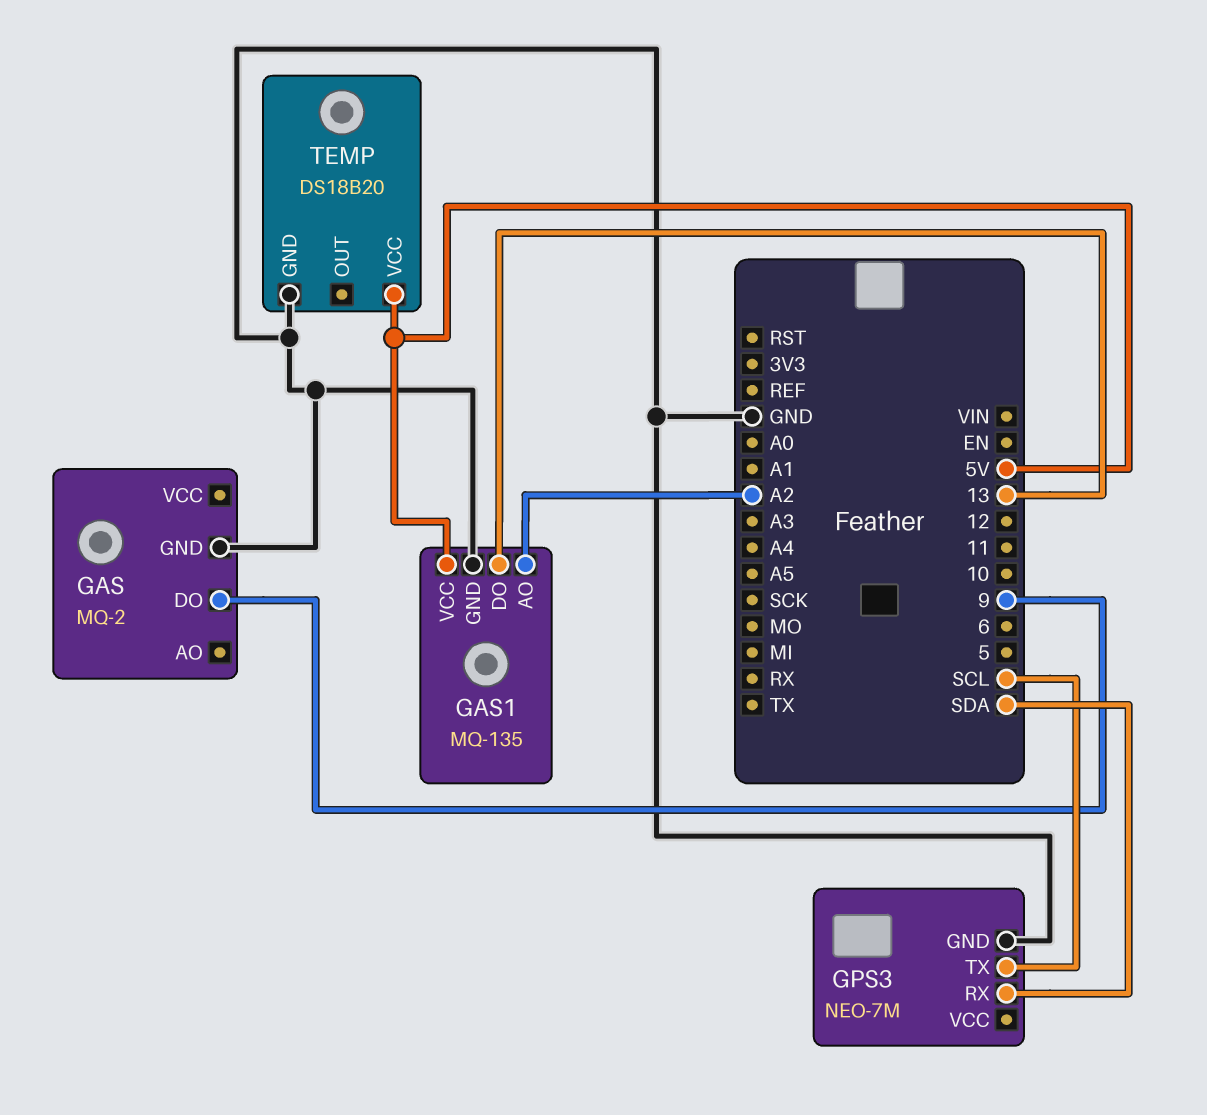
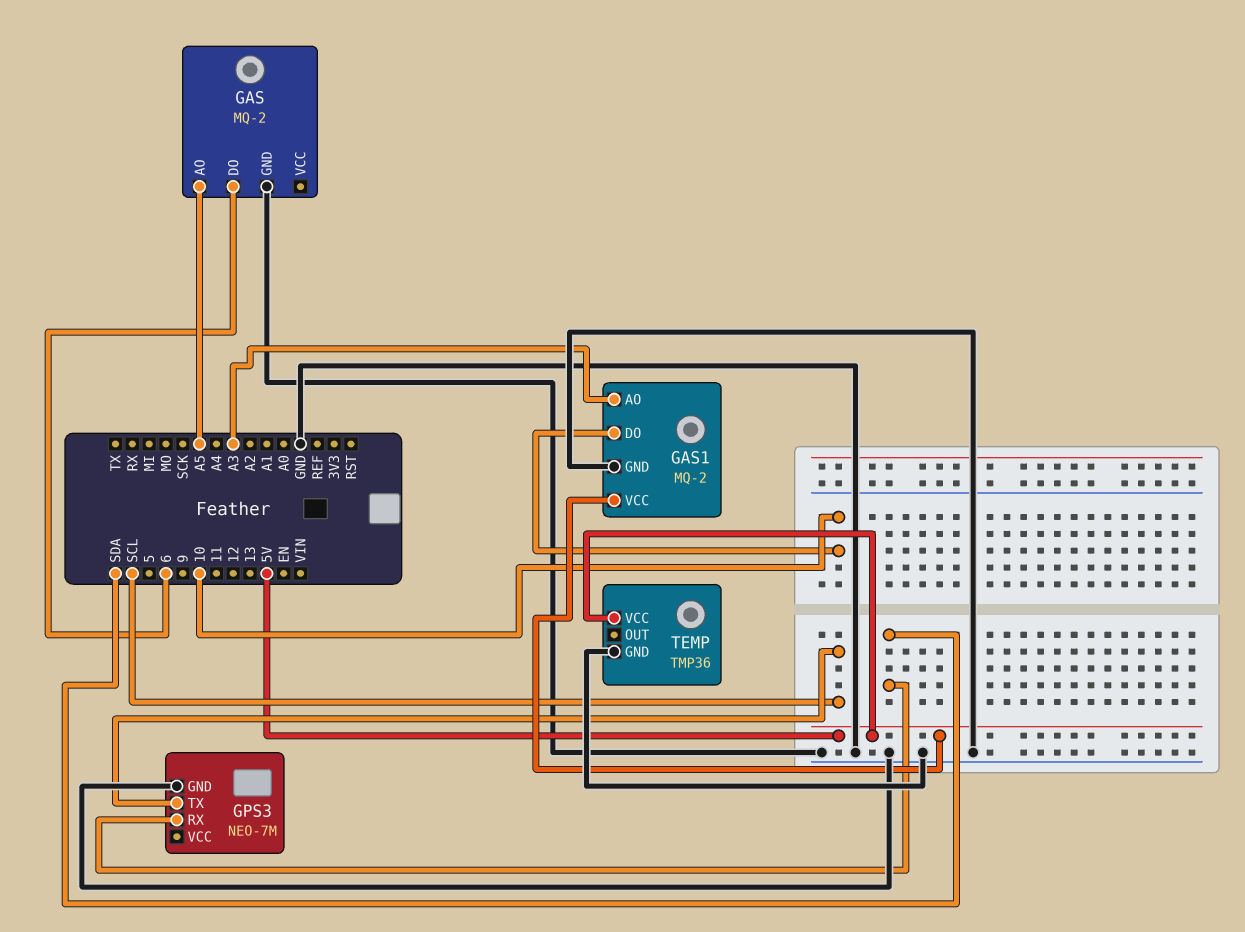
GAS pin AO: none -> A5
GAS pin DO: 9 -> 6
GAS1: MQ-135 -> MQ-2
GAS1 pin AO: A2 -> A3
GAS1 pin DO: 13 -> 10
TEMP: DS18B20 -> TMP36

